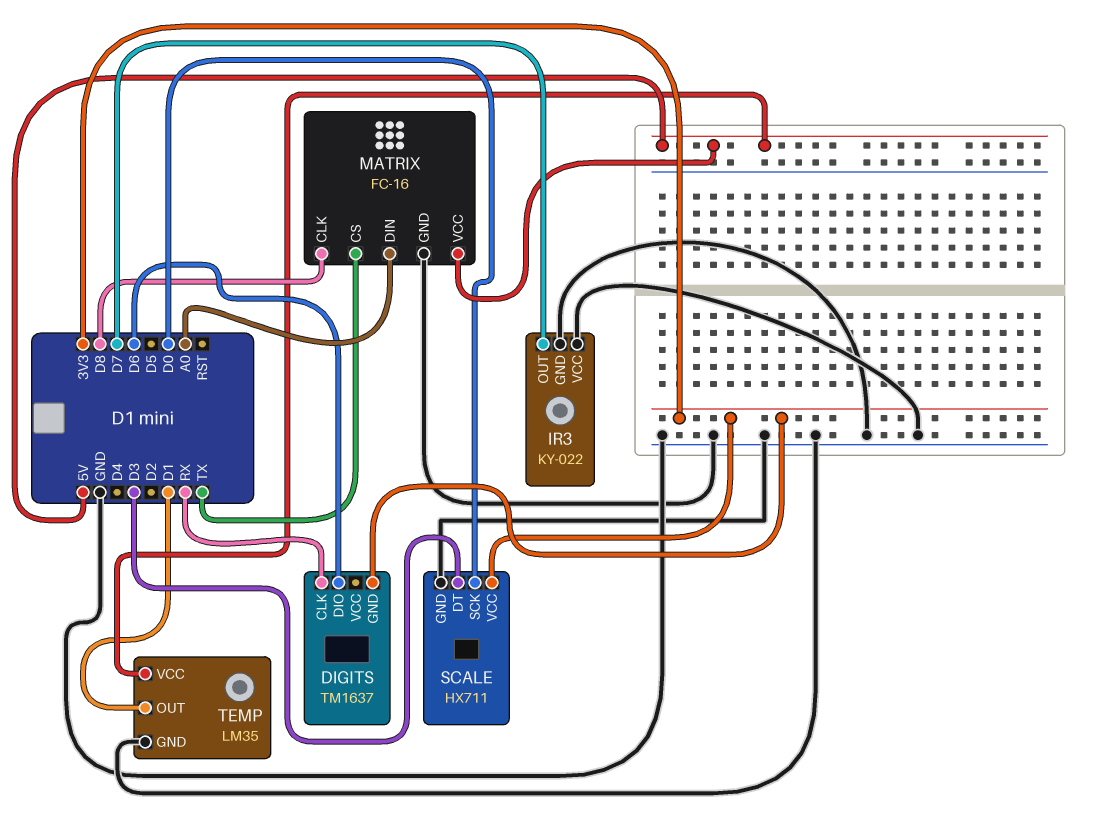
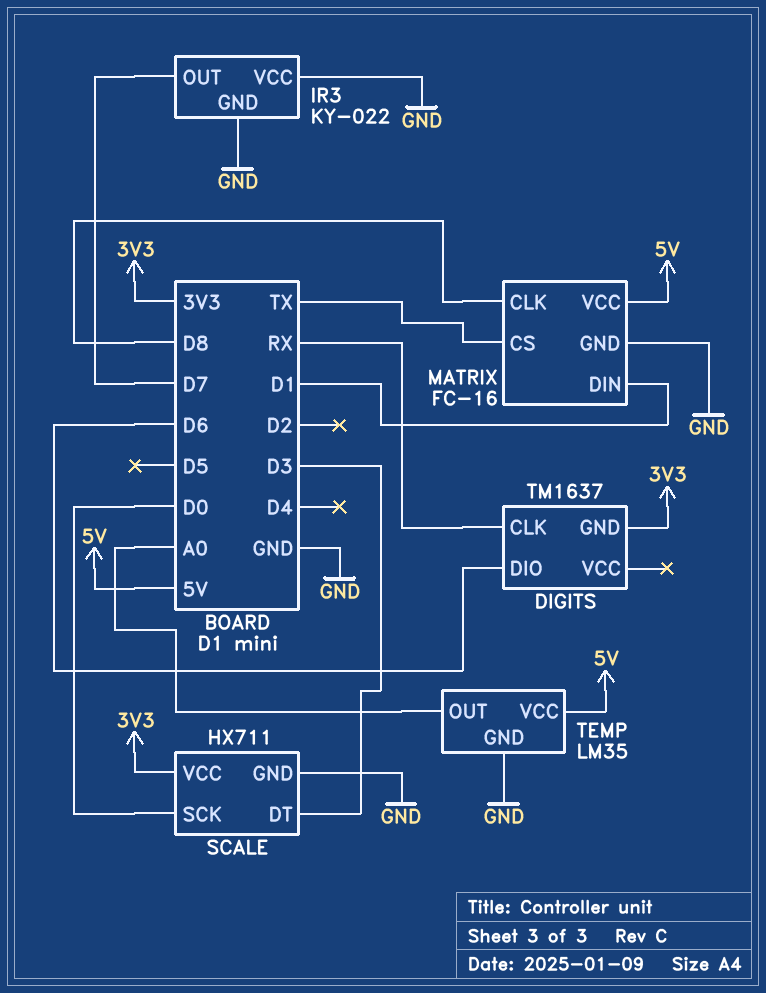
MATRIX pin DIN: A0 -> D1
TEMP pin OUT: D1 -> A0

